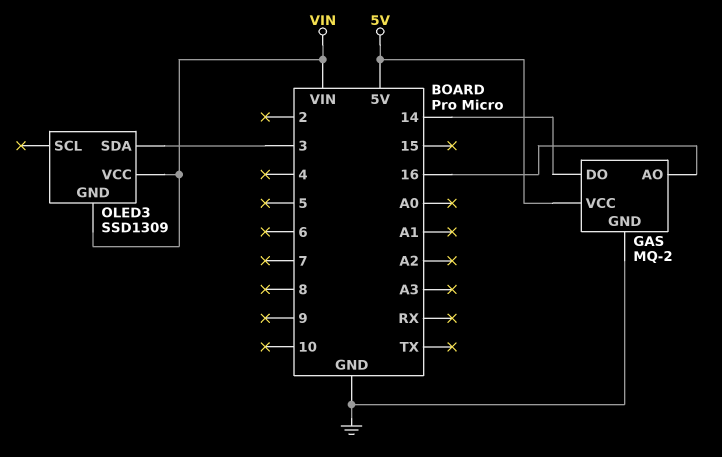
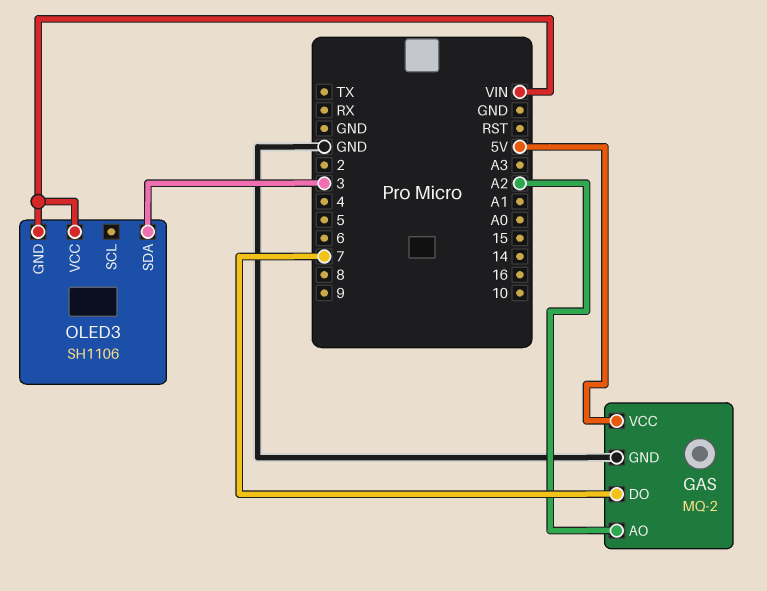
GAS pin AO: 16 -> A2
GAS pin DO: 14 -> 7
OLED3: SSD1309 -> SH1106

